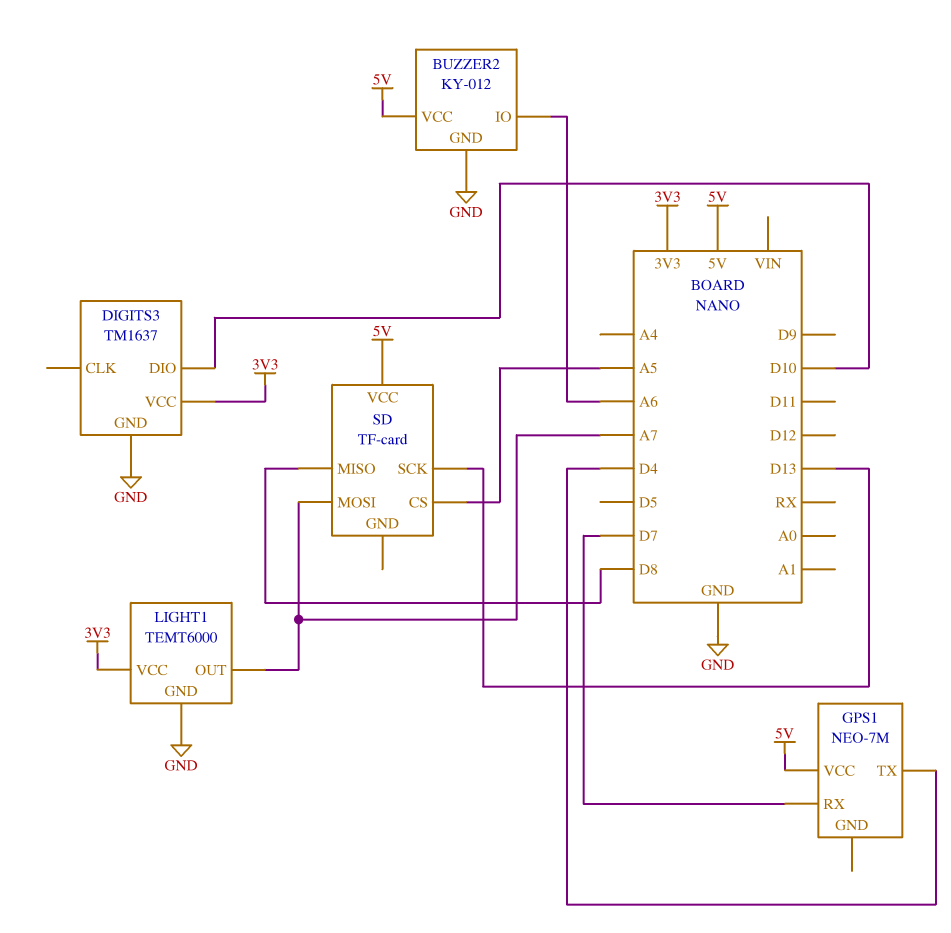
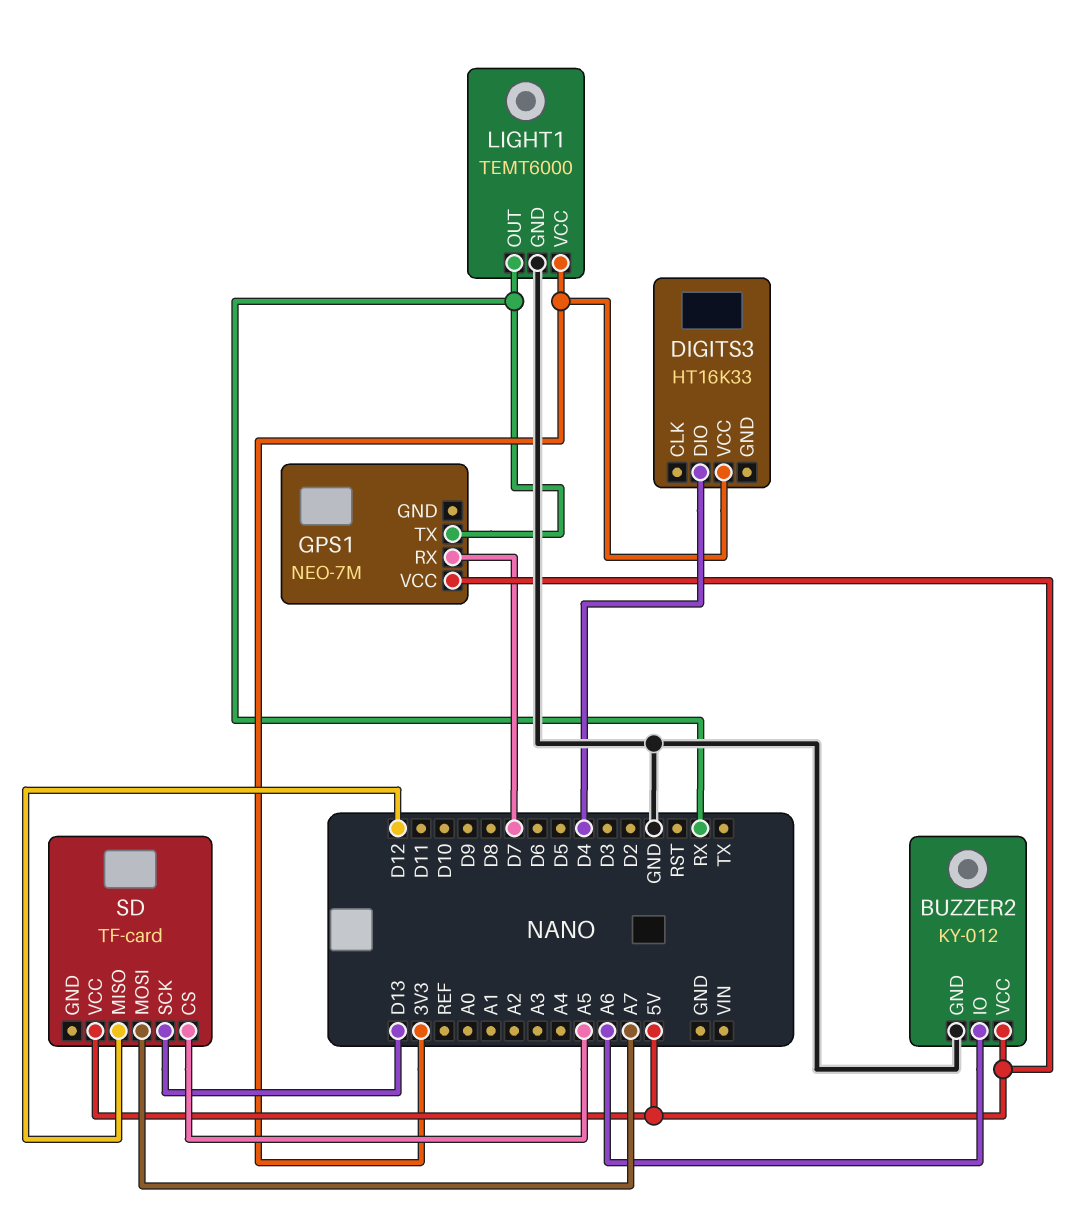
DIGITS3: TM1637 -> HT16K33
DIGITS3 pin DIO: D10 -> D4
DIGITS3 pin GND: GND -> none
GPS1 pin TX: D4 -> RX
LIGHT1 pin OUT: A7 -> RX
SD pin MISO: D8 -> D12

